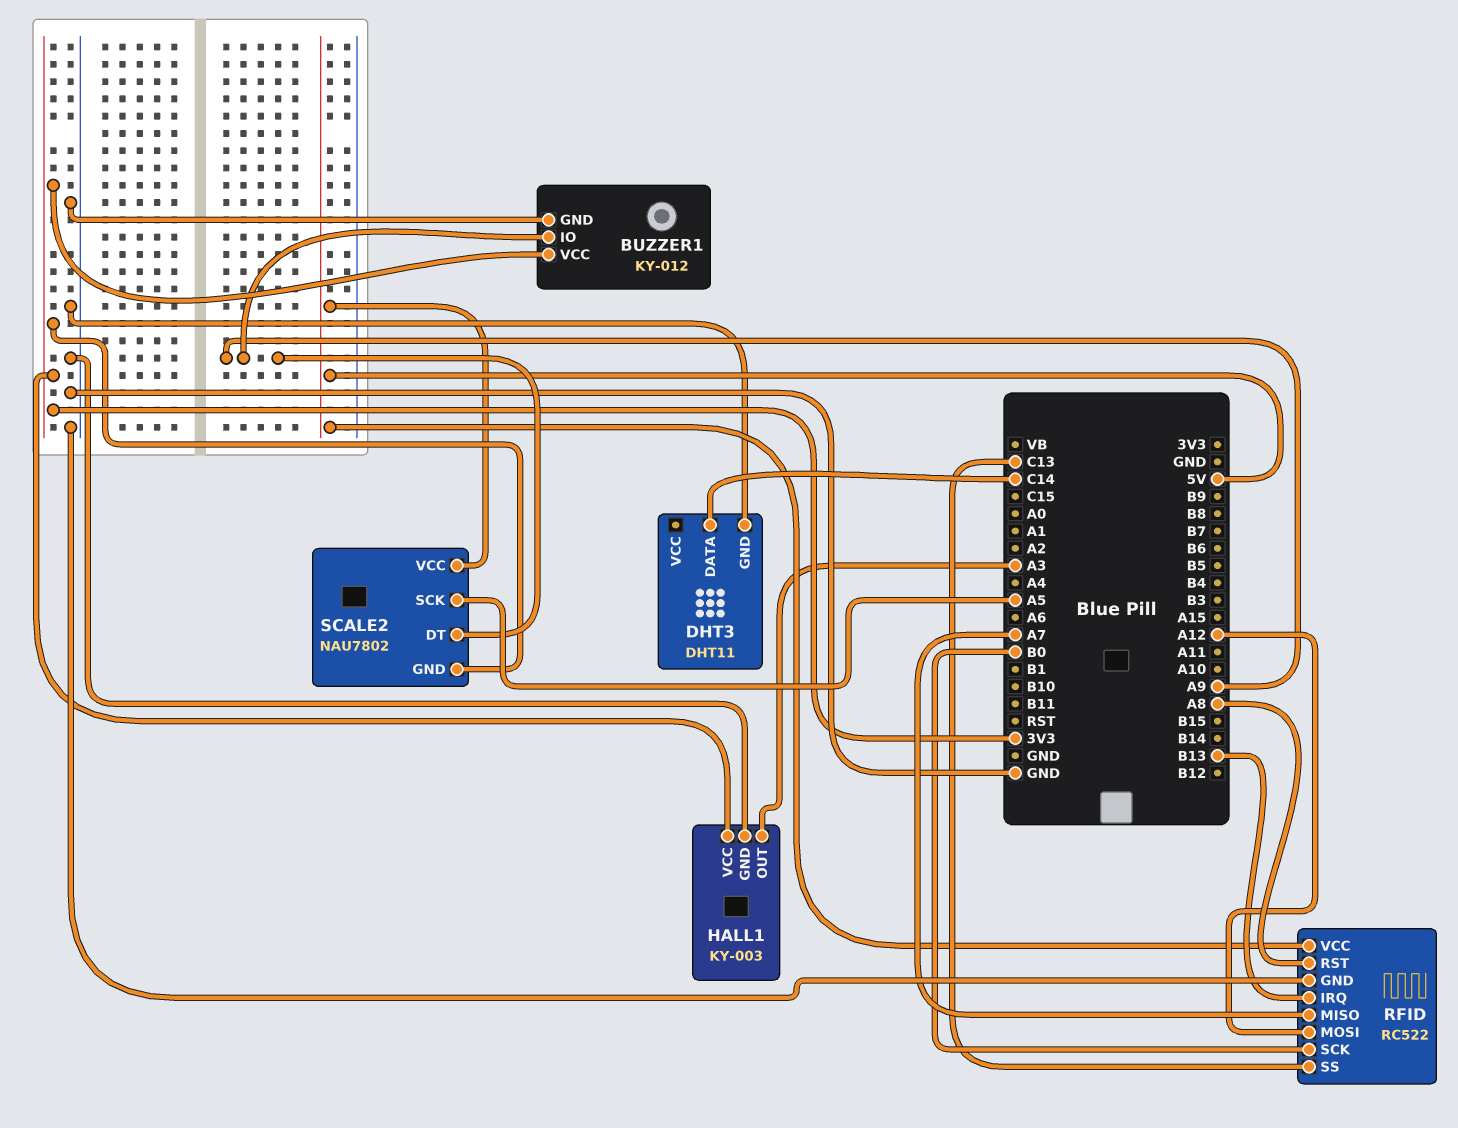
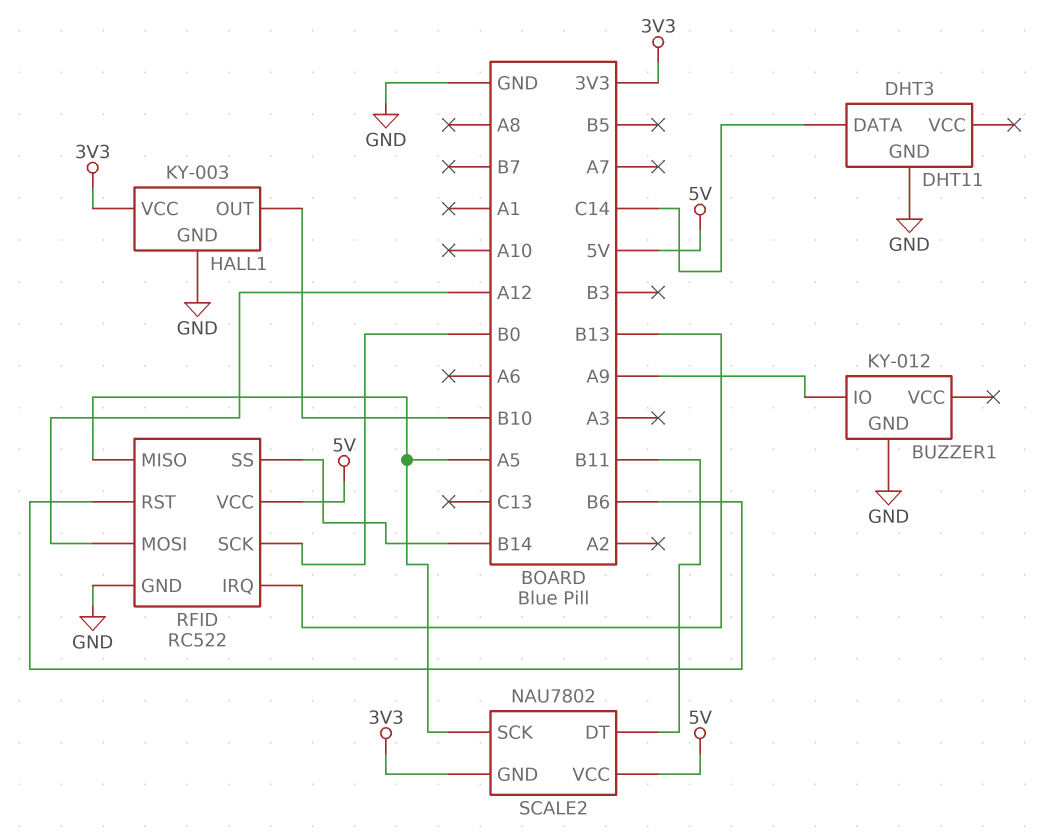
BUZZER1 pin VCC: 3V3 -> none
HALL1 pin OUT: A3 -> B10
RFID pin MISO: A7 -> A5
RFID pin RST: A8 -> B6
RFID pin SS: C13 -> B14
SCALE2 pin DT: A9 -> B11

